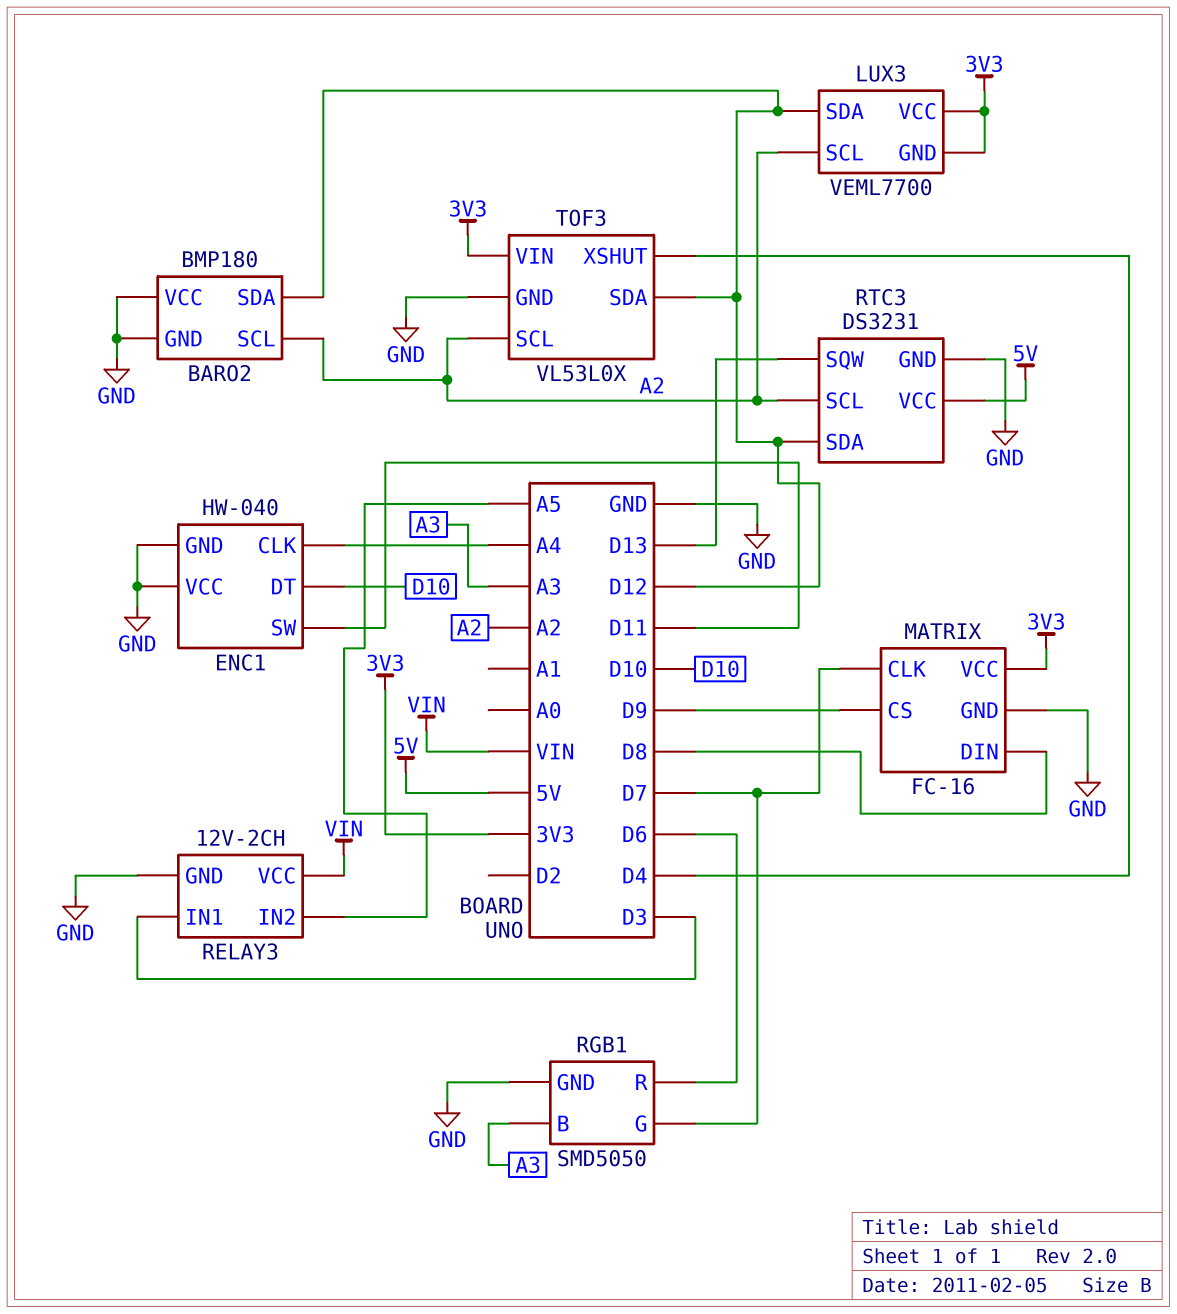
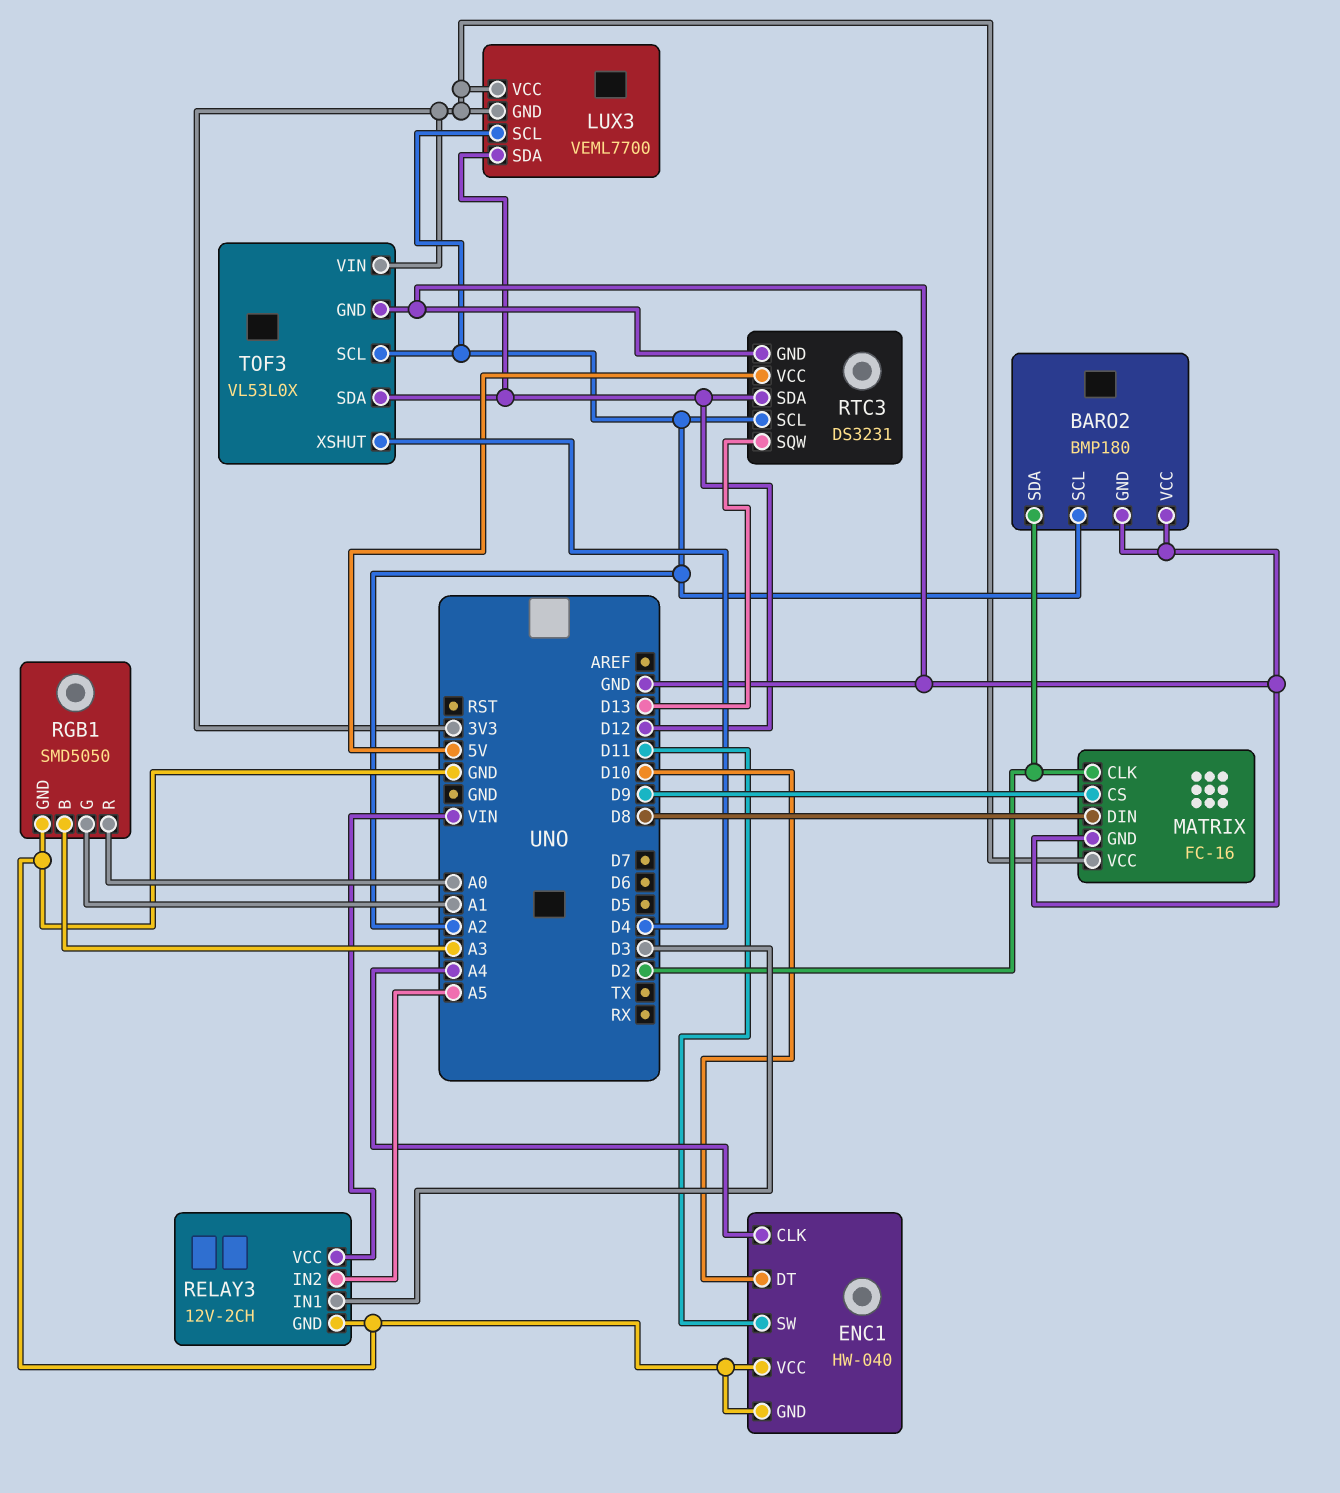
BARO2 pin SDA: D12 -> D2
MATRIX pin CLK: D7 -> D2
RGB1 pin G: D7 -> A1
RGB1 pin R: D6 -> A0

